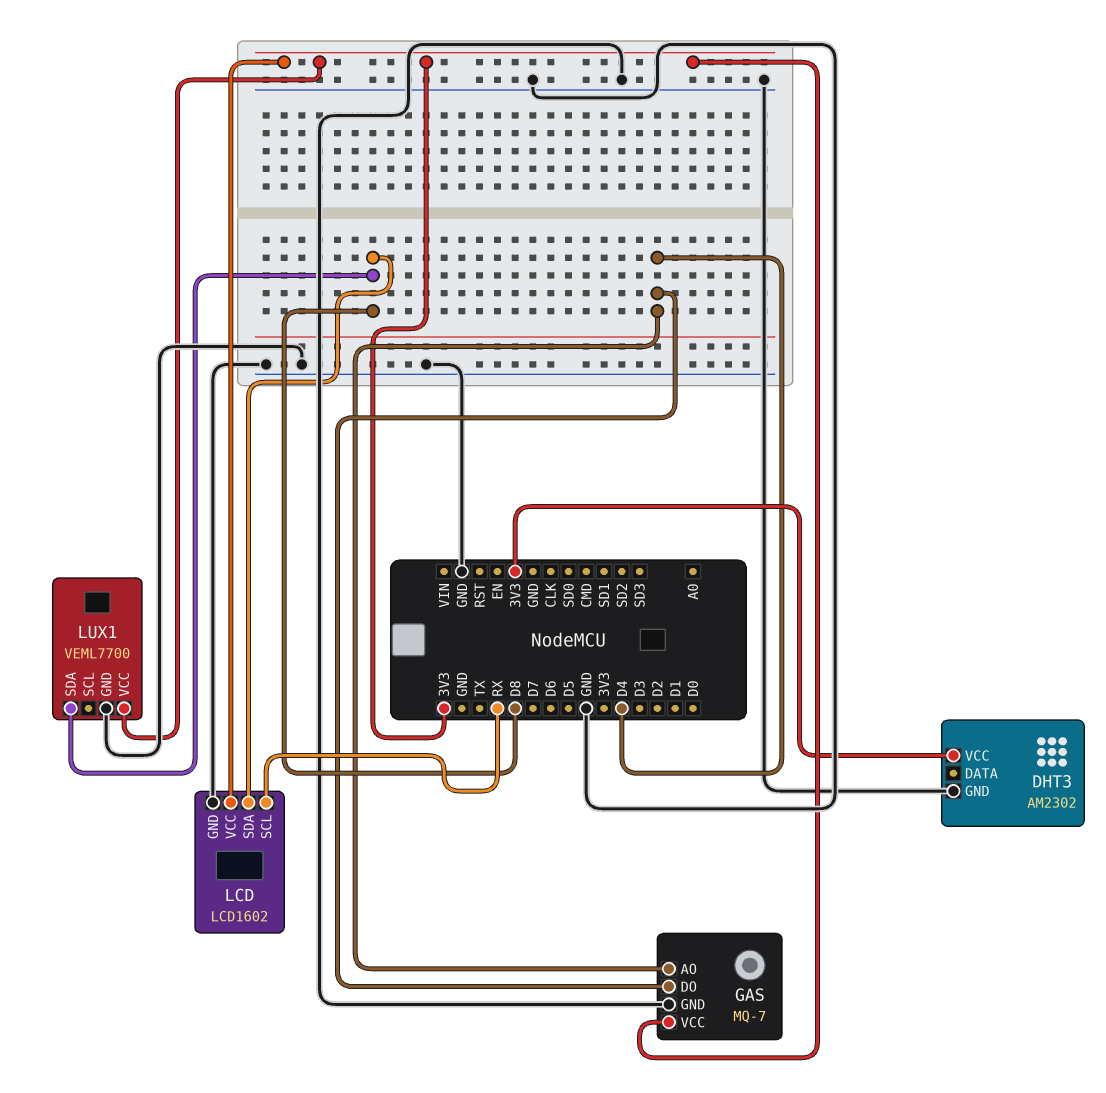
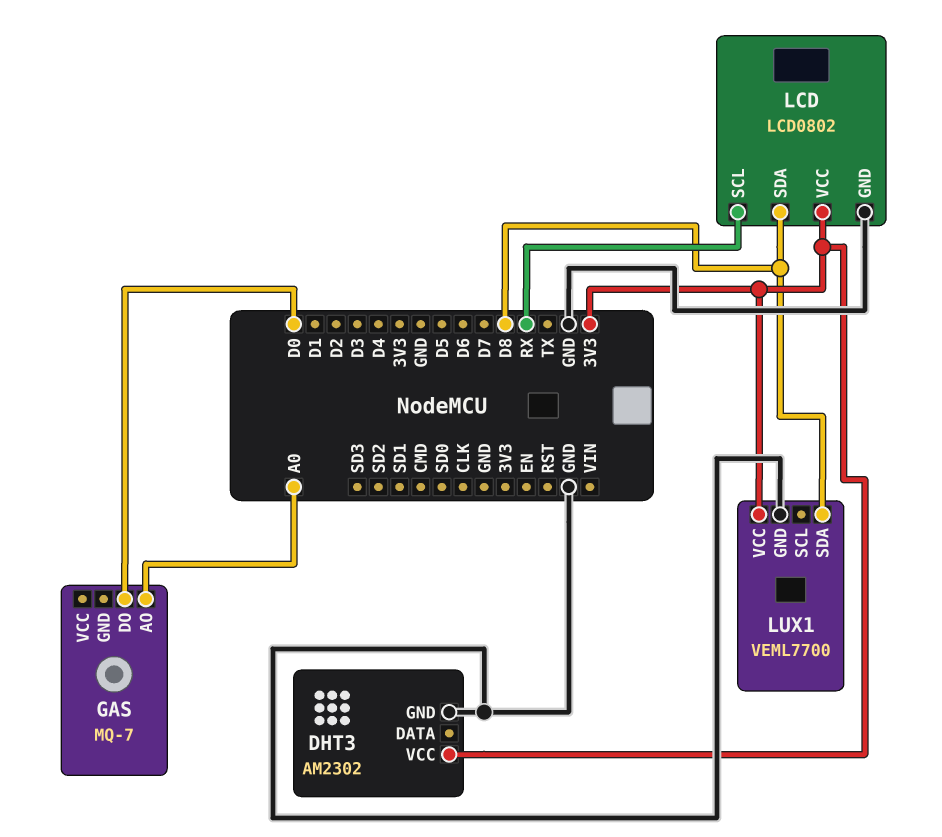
GAS pin AO: D4 -> A0
GAS pin DO: D4 -> D0
GAS pin GND: GND -> none
GAS pin VCC: 3V3 -> none
LCD: LCD1602 -> LCD0802

